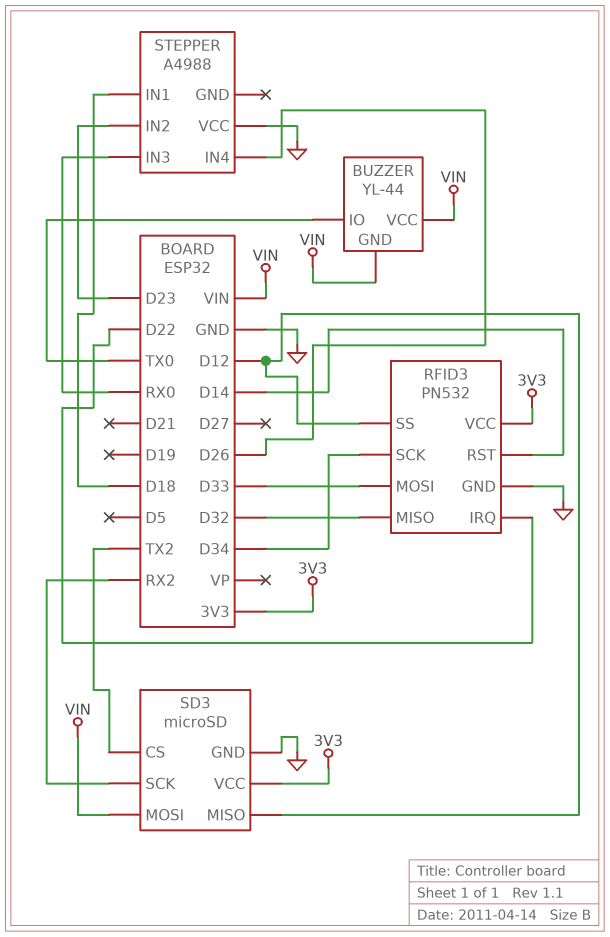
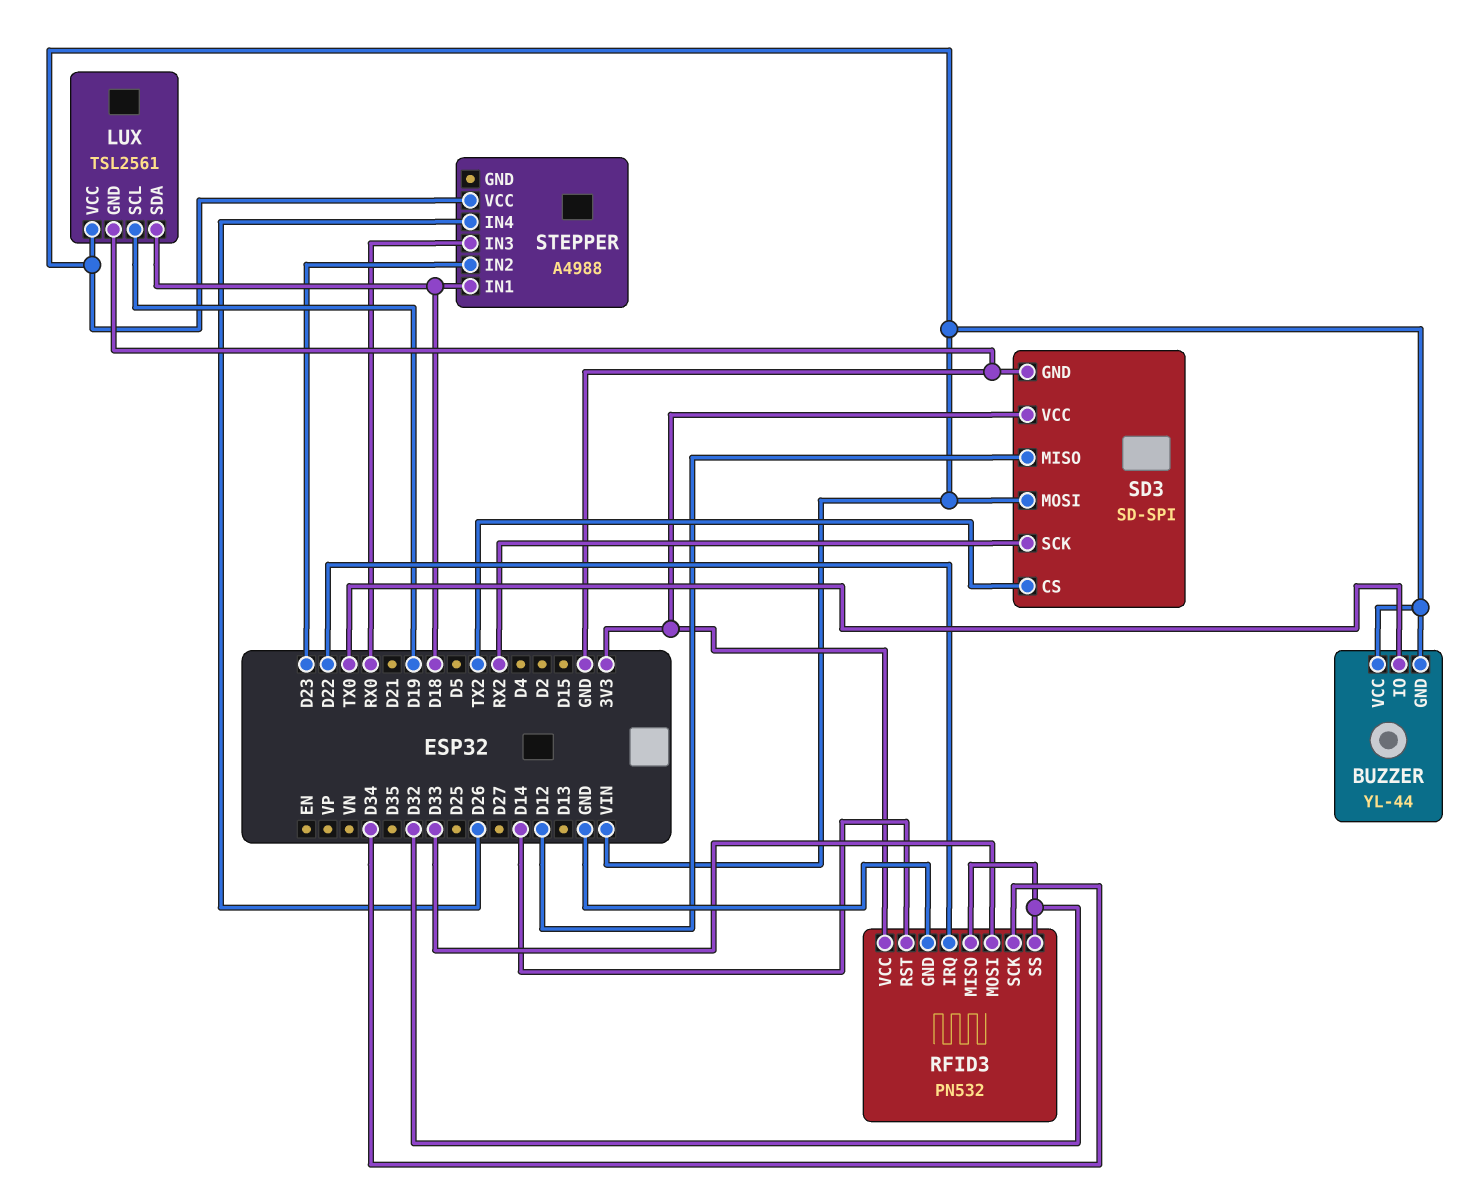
LUX: none -> TSL2561
LUX pin GND: none -> GND
LUX pin SCL: none -> D19
LUX pin SDA: none -> D18
LUX pin VCC: none -> VIN
RFID3 pin SS: D12 -> D32
SD3: microSD -> SD-SPI
STEPPER pin VCC: GND -> VIN

